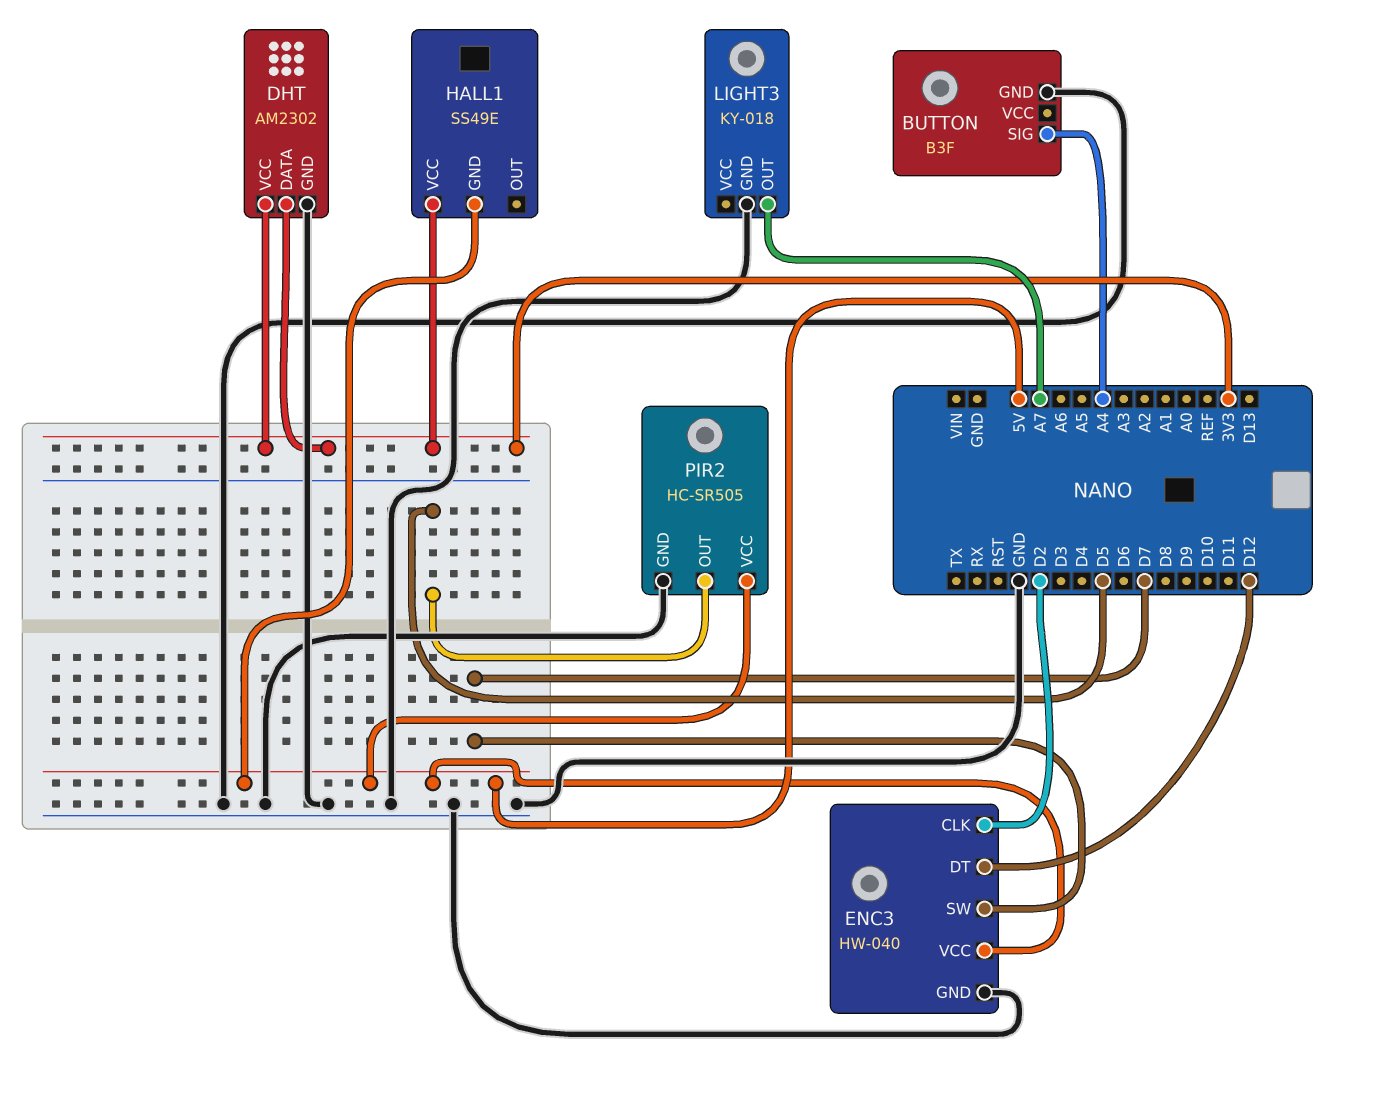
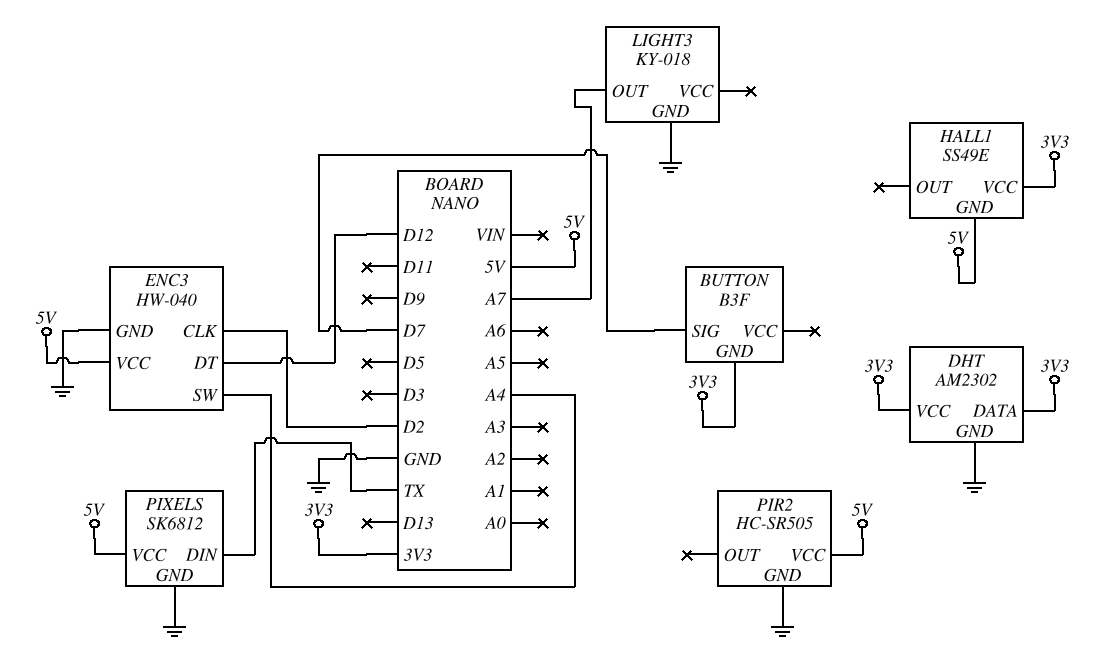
BUTTON pin GND: GND -> 3V3
BUTTON pin SIG: A4 -> D7
ENC3 pin SW: D7 -> A4
PIR2 pin OUT: D5 -> none
PIXELS: none -> SK6812
PIXELS pin DIN: none -> TX
PIXELS pin GND: none -> GND
PIXELS pin VCC: none -> 5V

